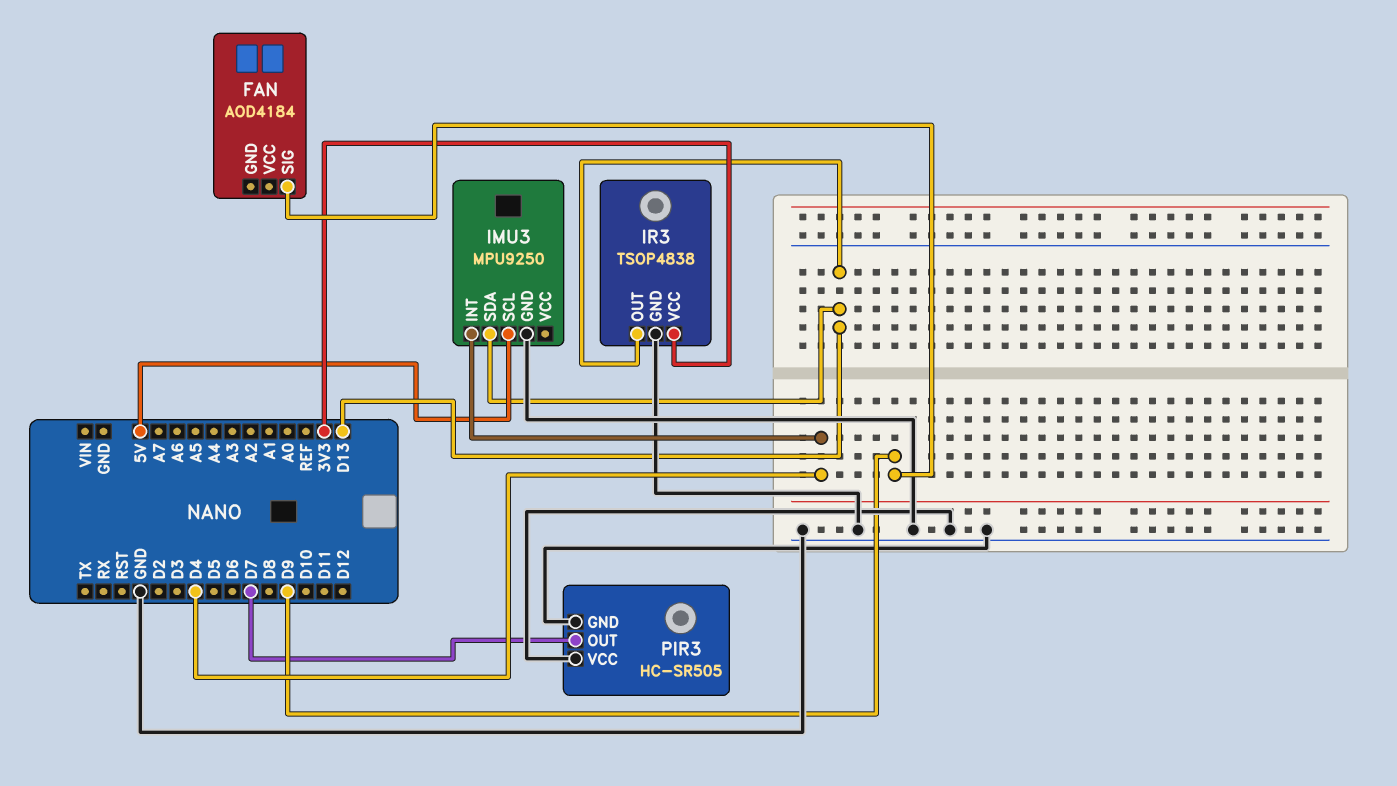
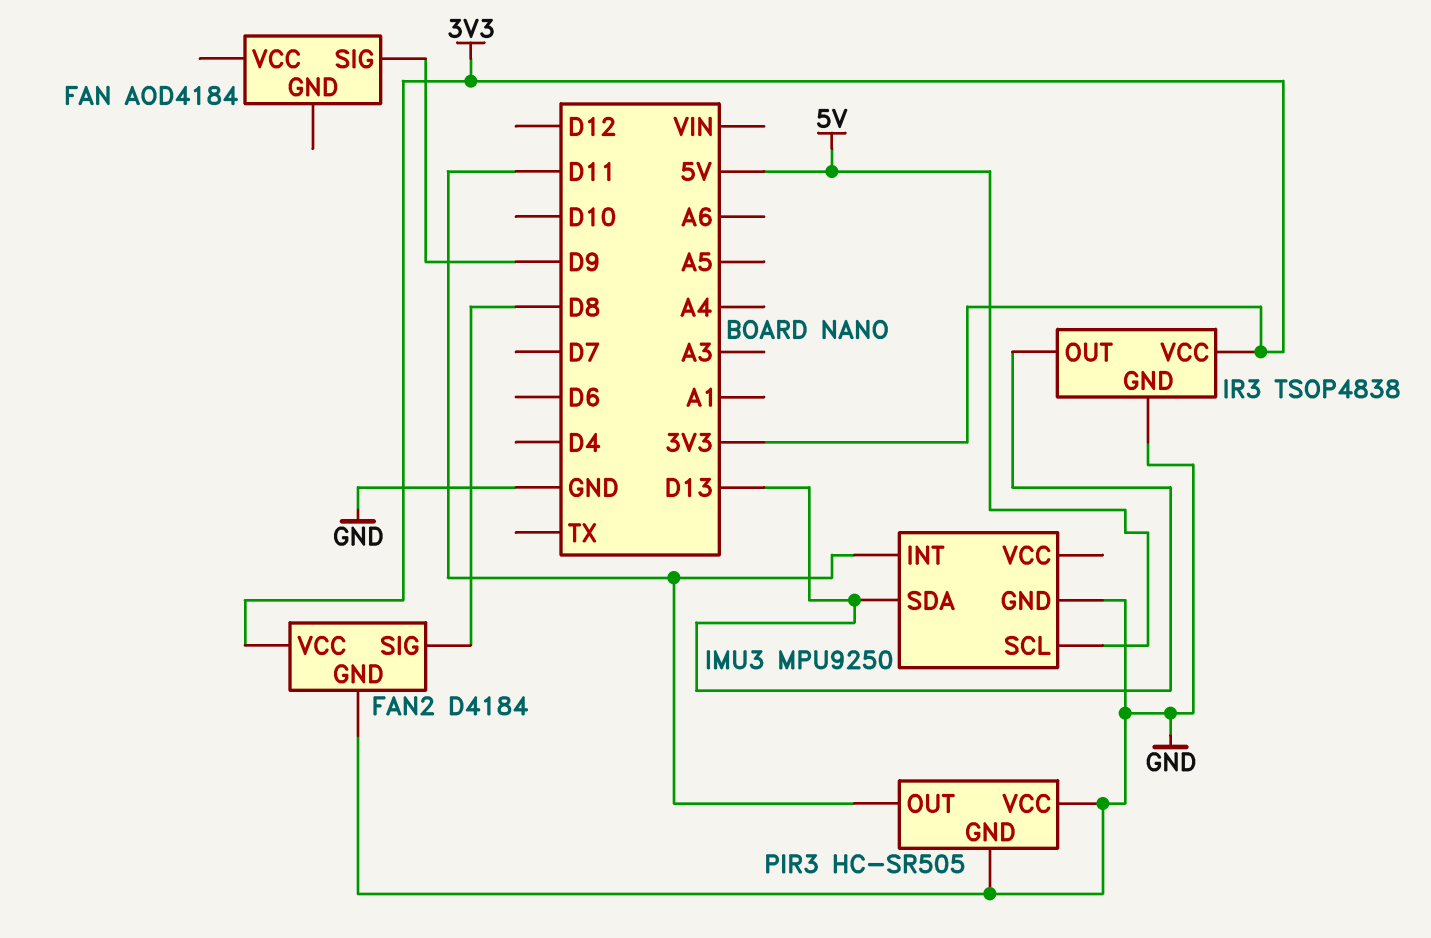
FAN2: none -> D4184
FAN2 pin GND: none -> GND
FAN2 pin SIG: none -> D8
FAN2 pin VCC: none -> 3V3
IMU3 pin INT: D4 -> D11
PIR3 pin OUT: D7 -> D11

